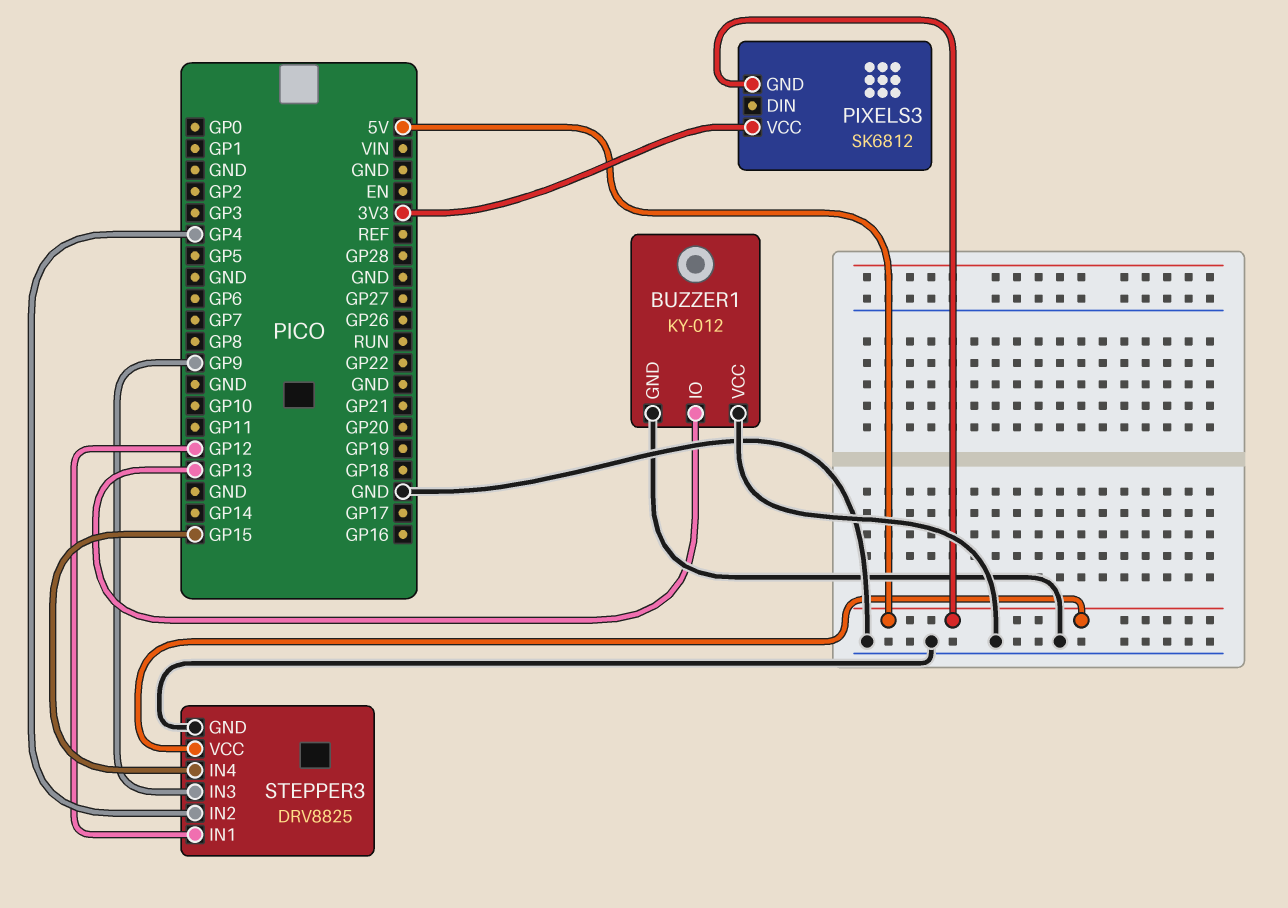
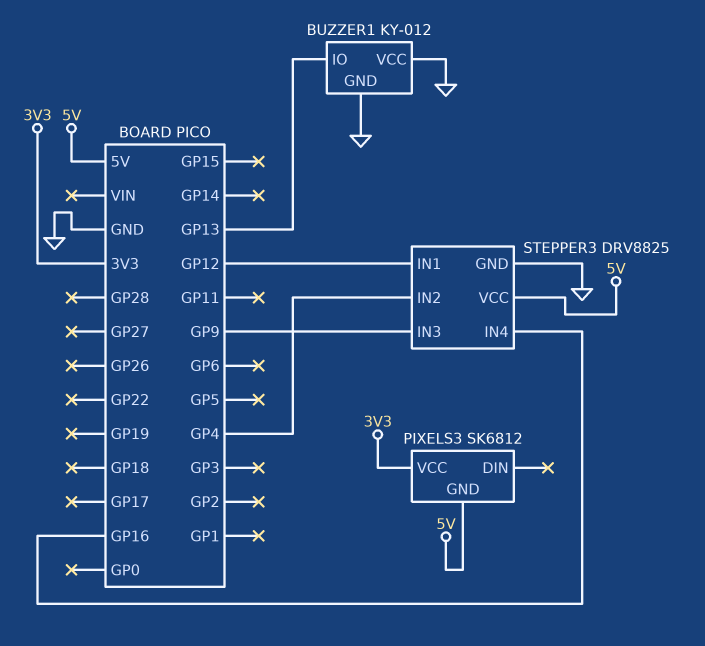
STEPPER3 pin IN4: GP15 -> GP16

